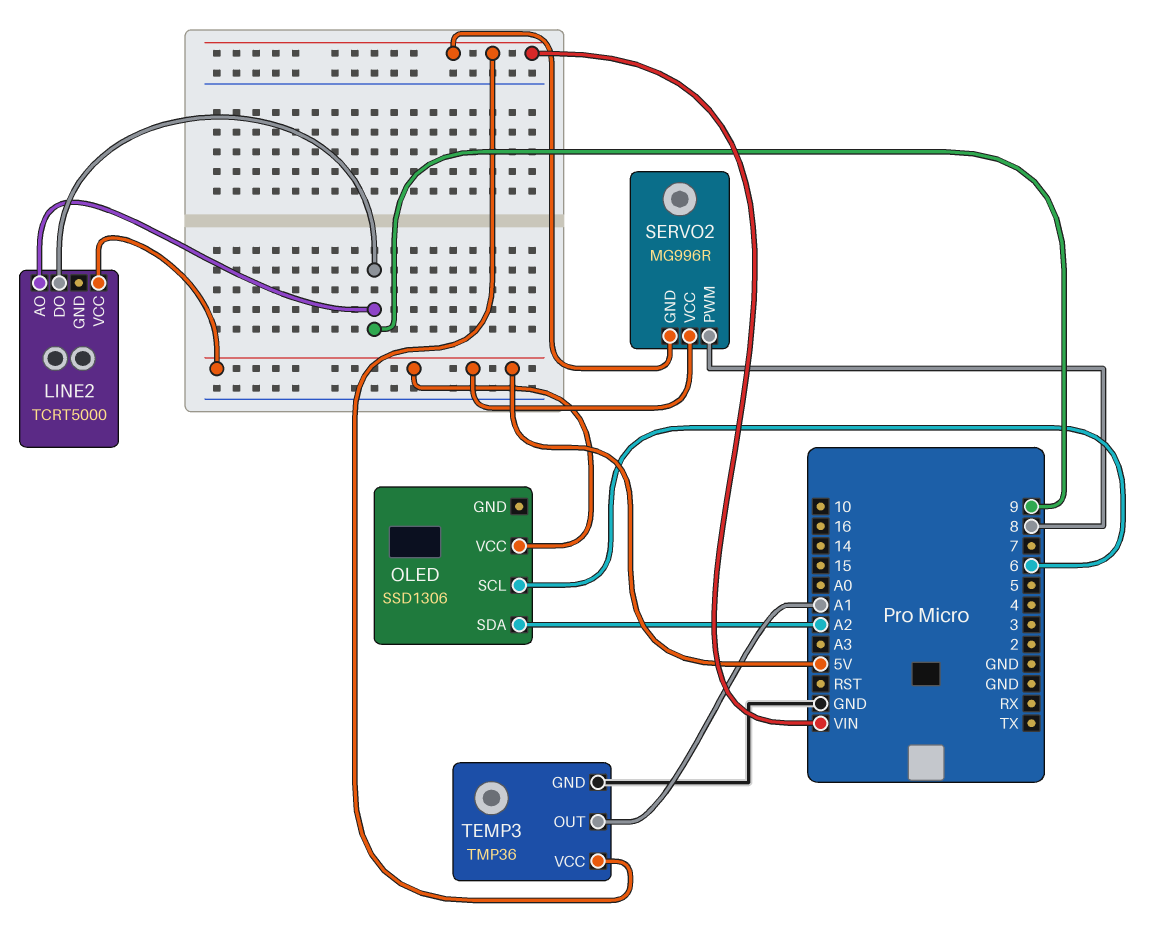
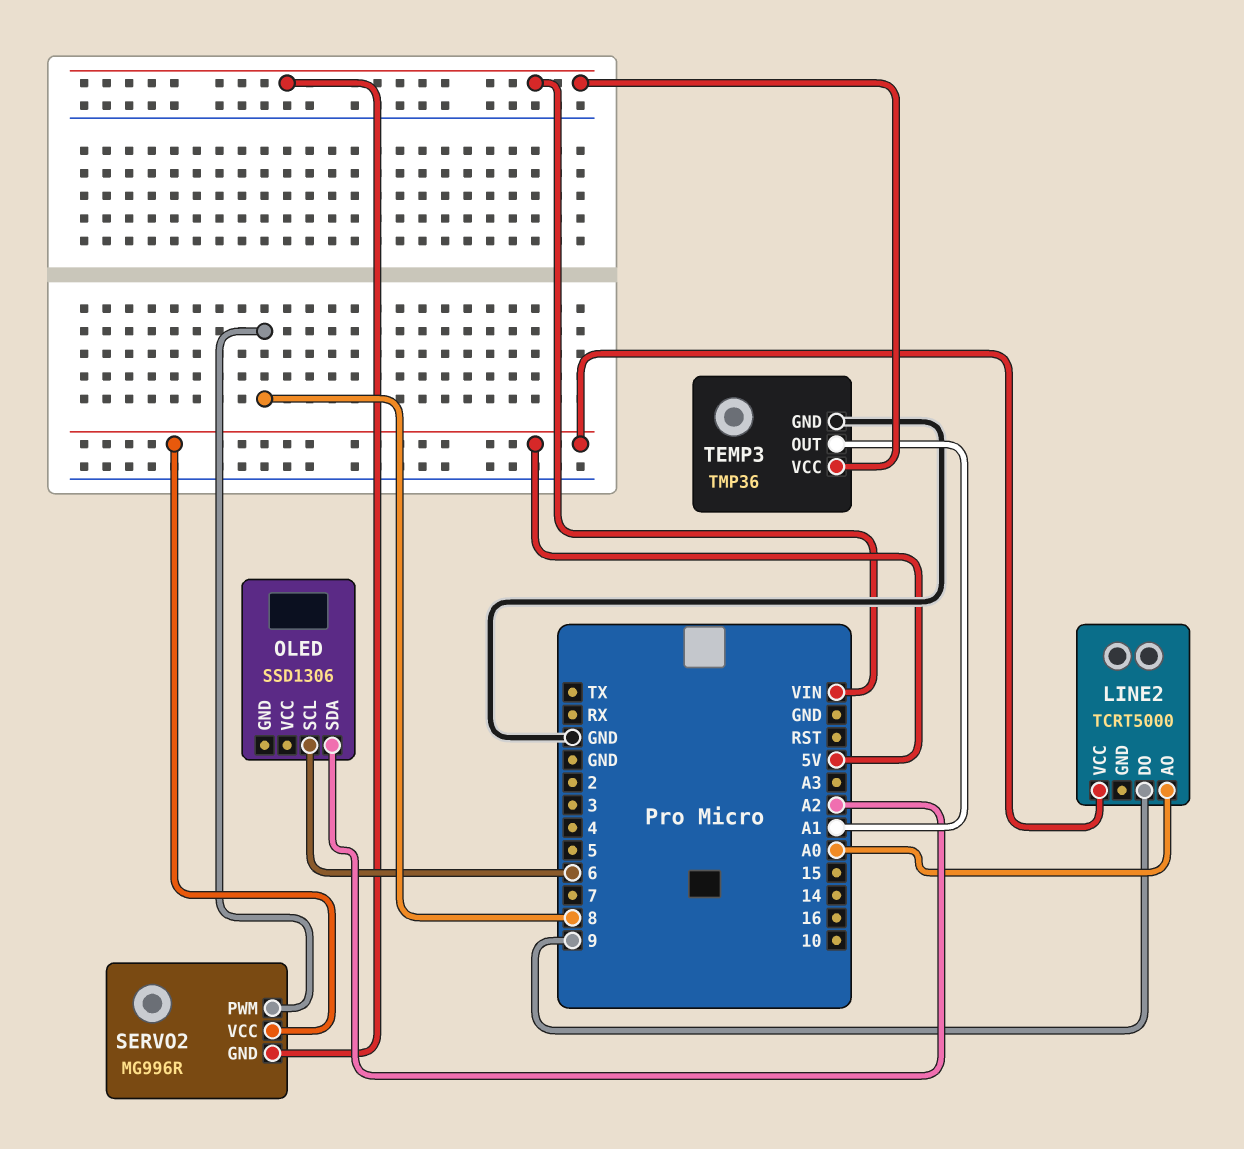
LINE2 pin AO: 9 -> A0
OLED pin VCC: 5V -> none

